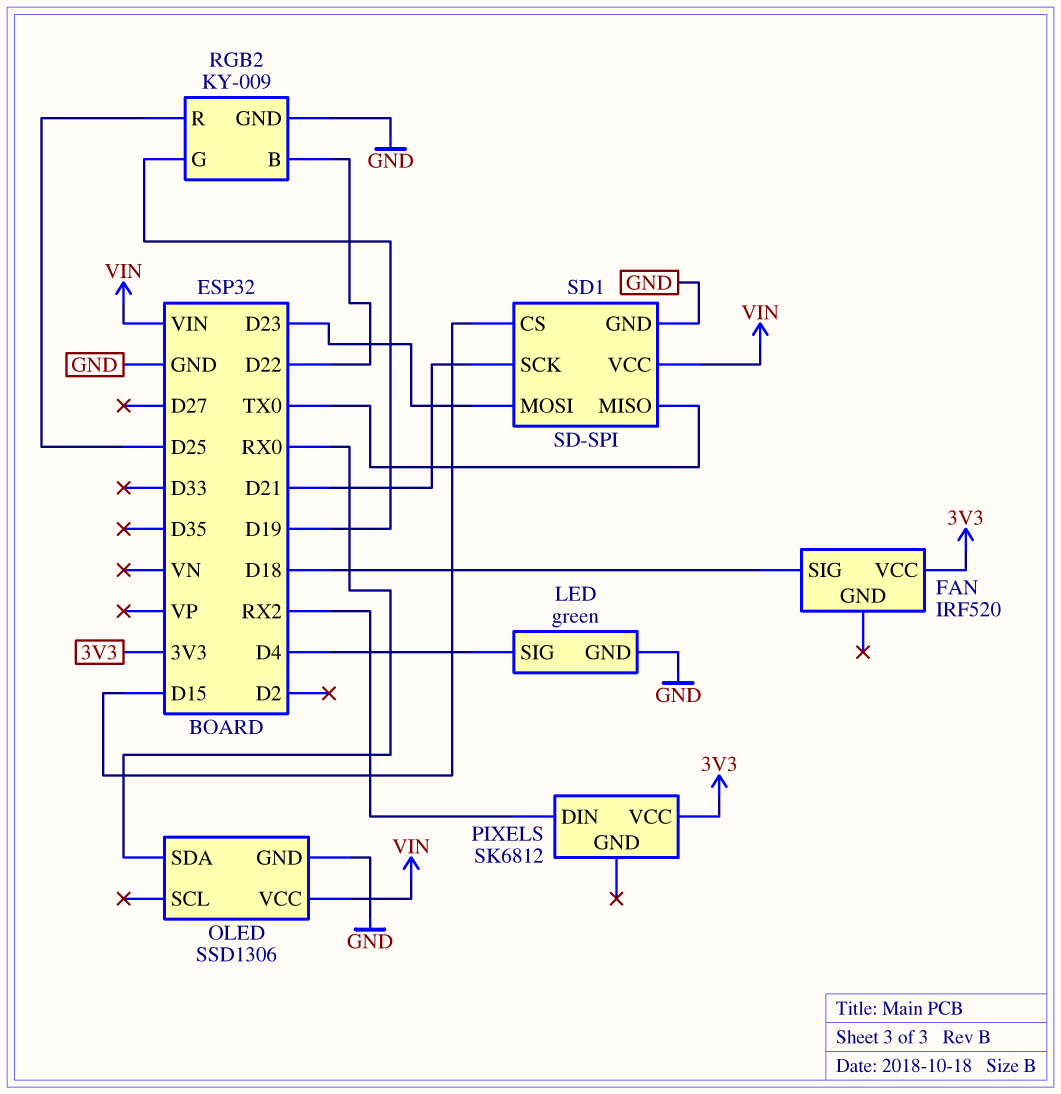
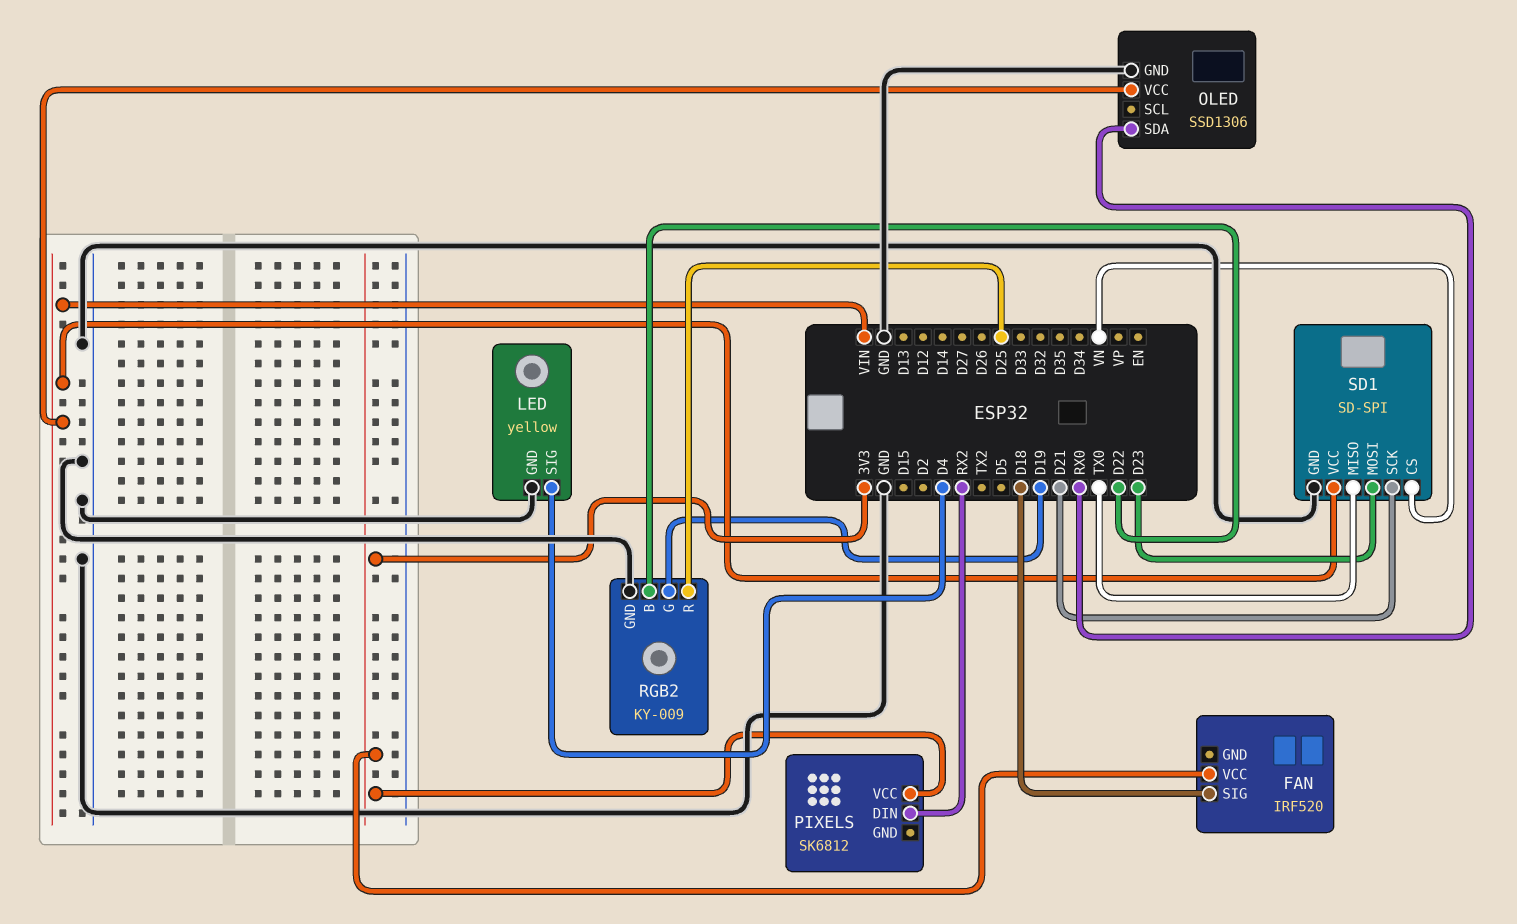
LED: green -> yellow
SD1 pin CS: D15 -> VN

